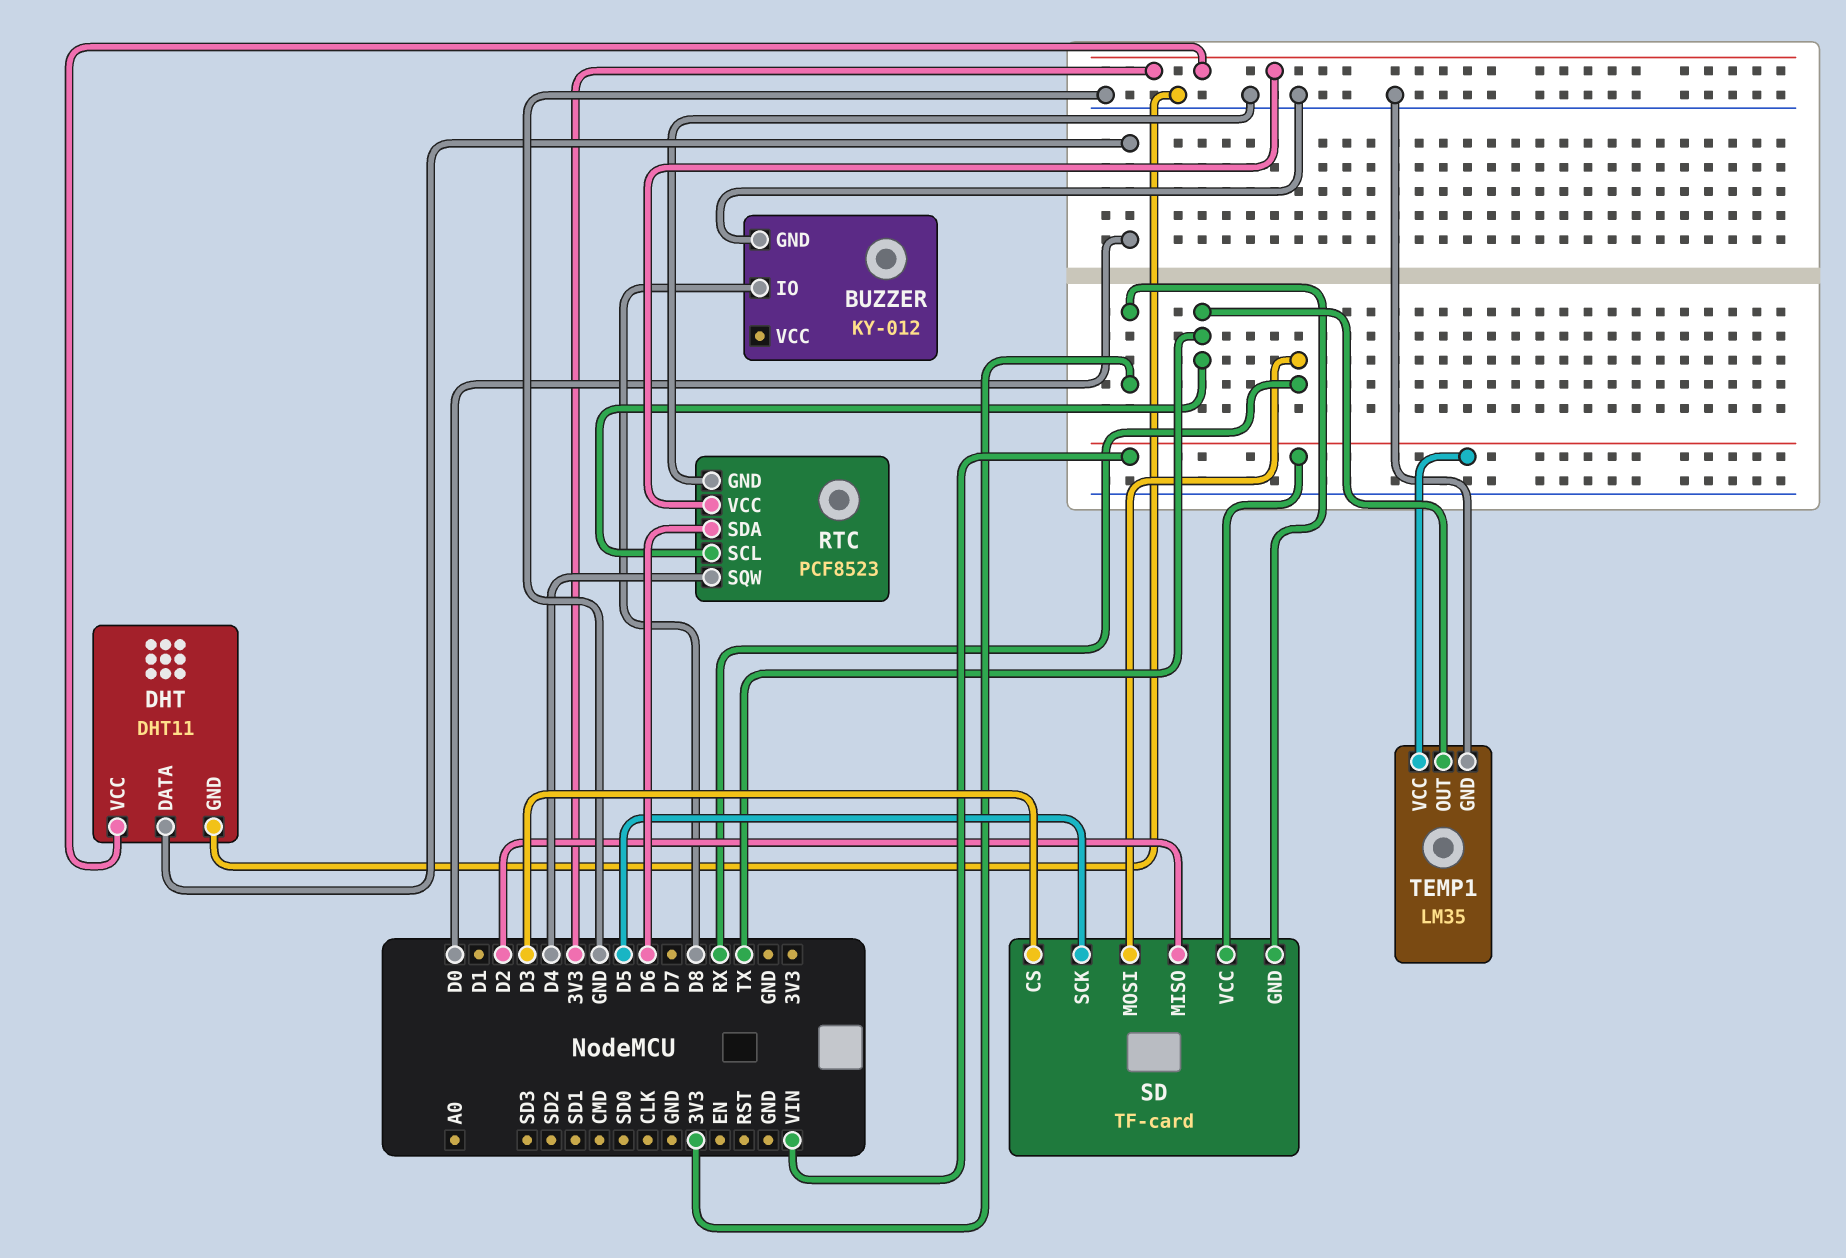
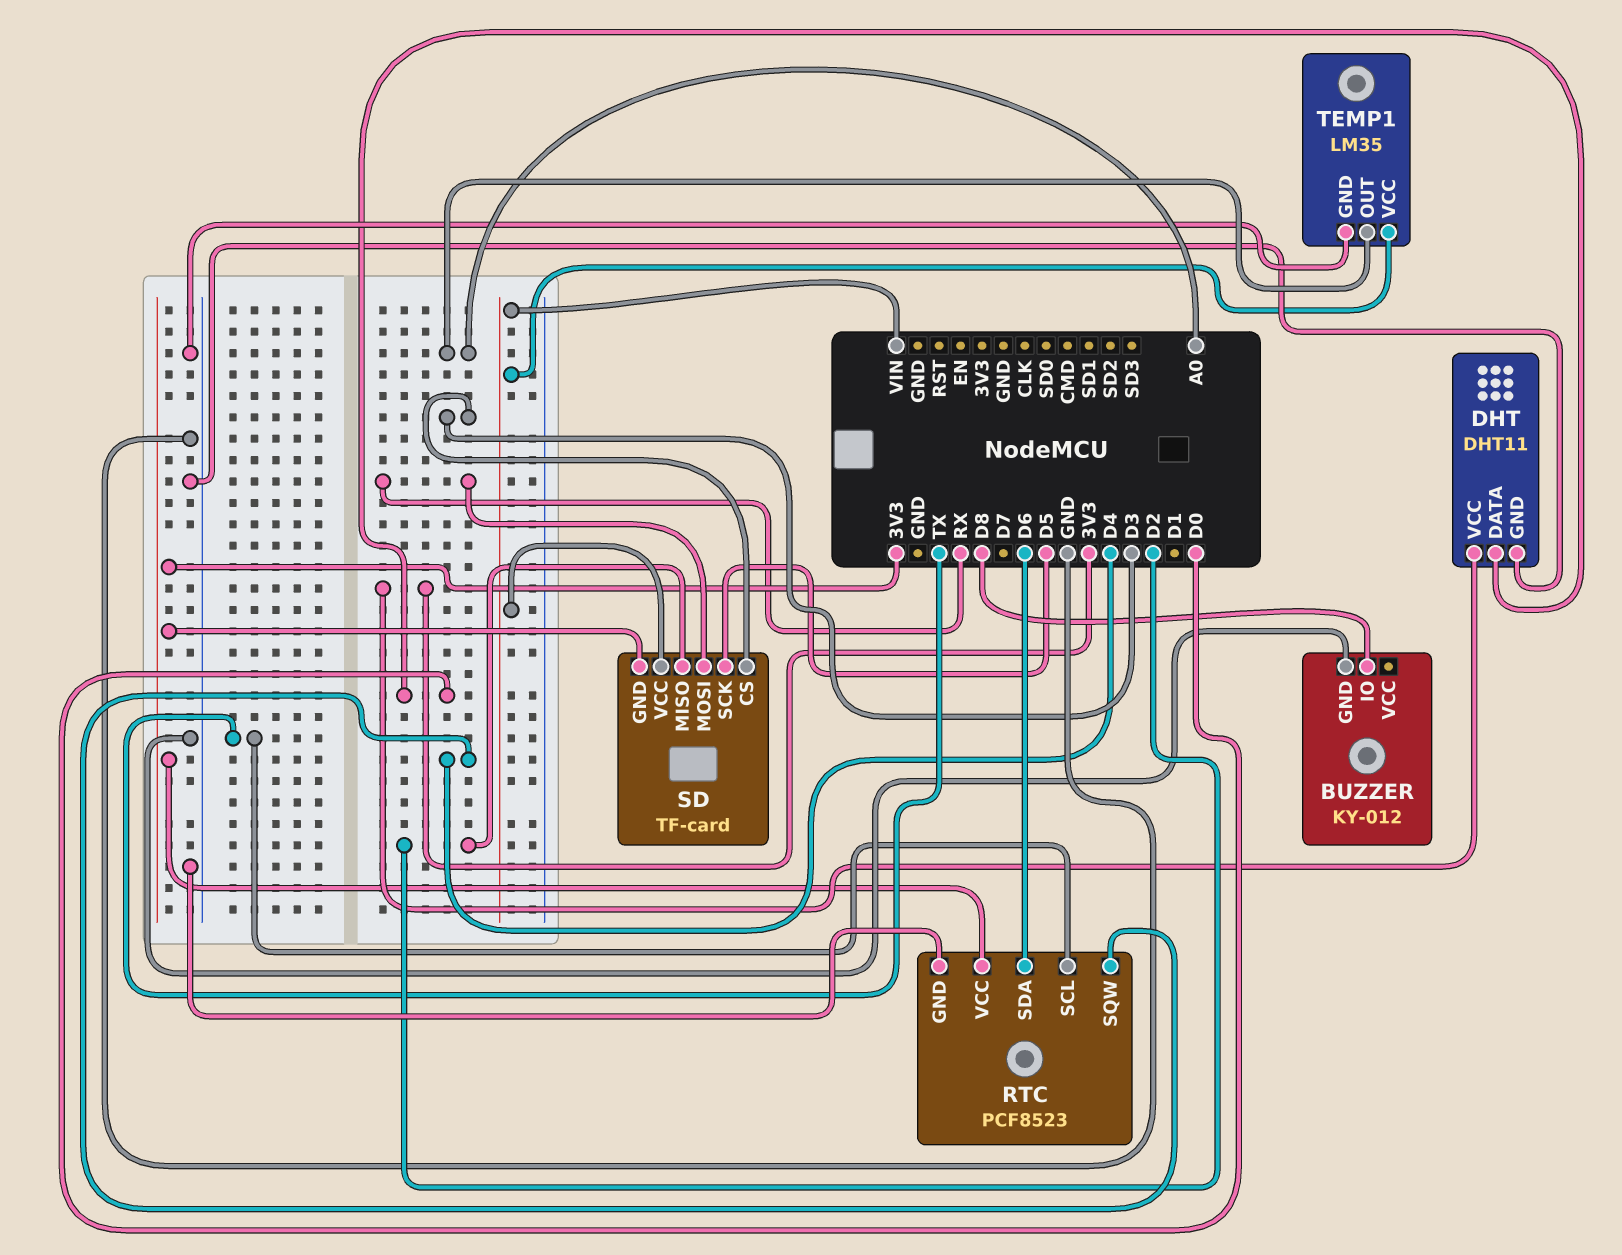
TEMP1 pin OUT: TX -> A0

